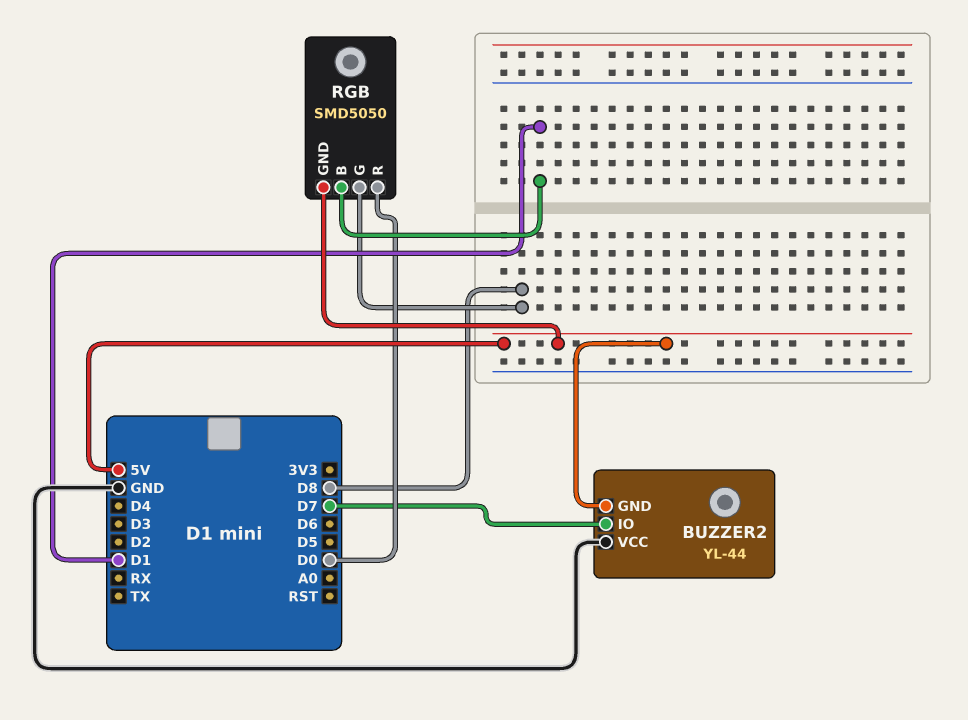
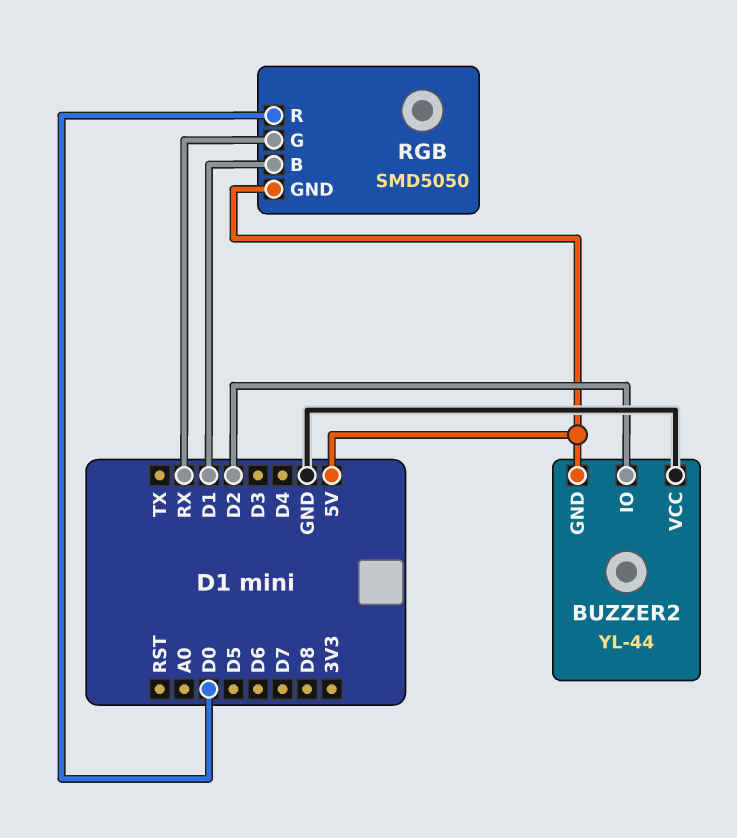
BUZZER2 pin IO: D7 -> D2
RGB pin G: D8 -> RX

